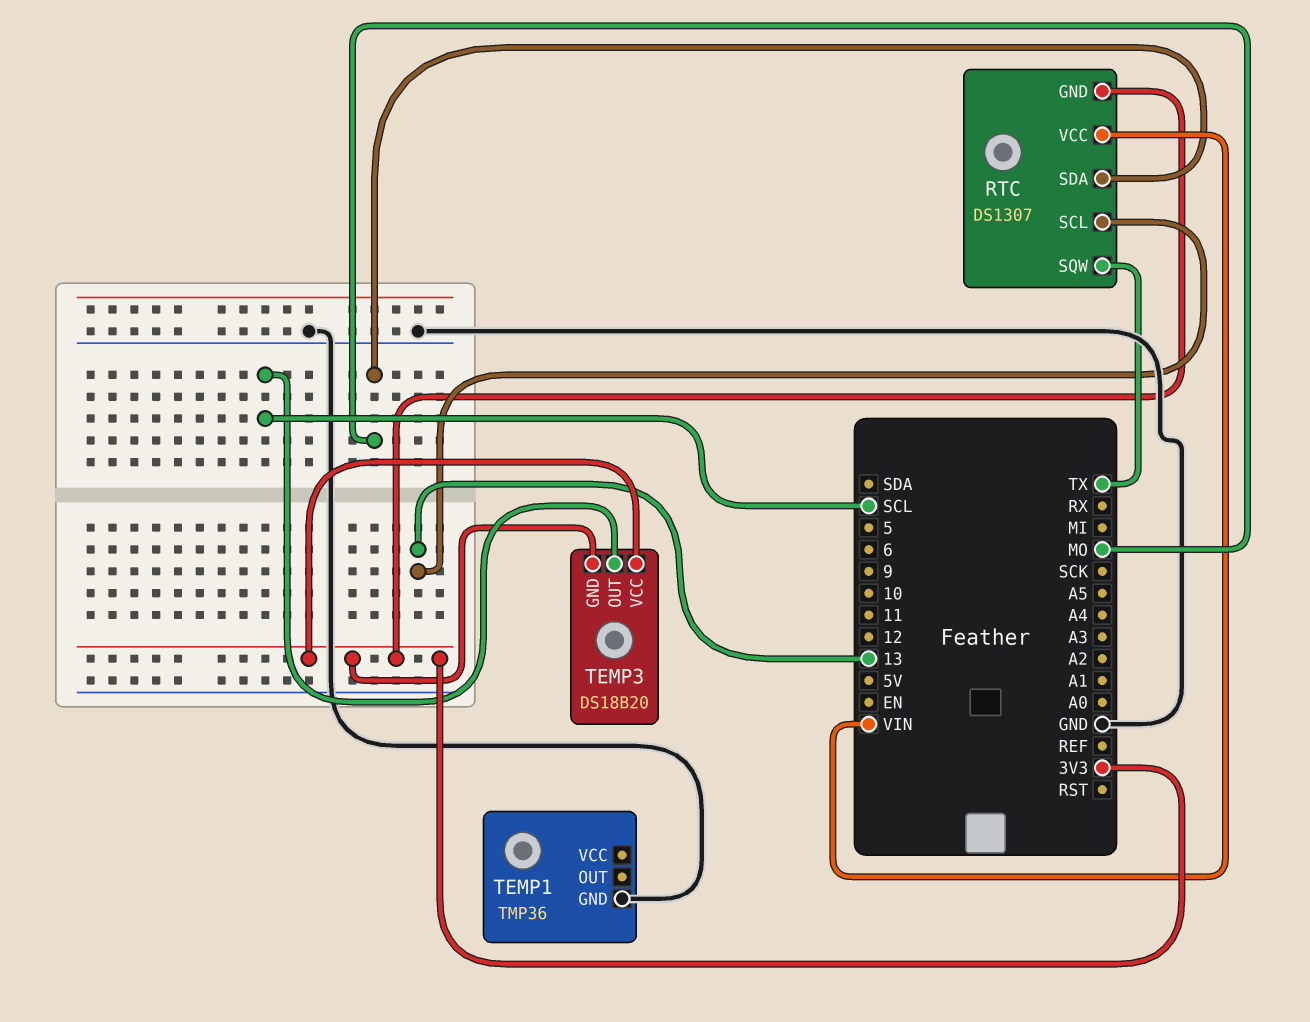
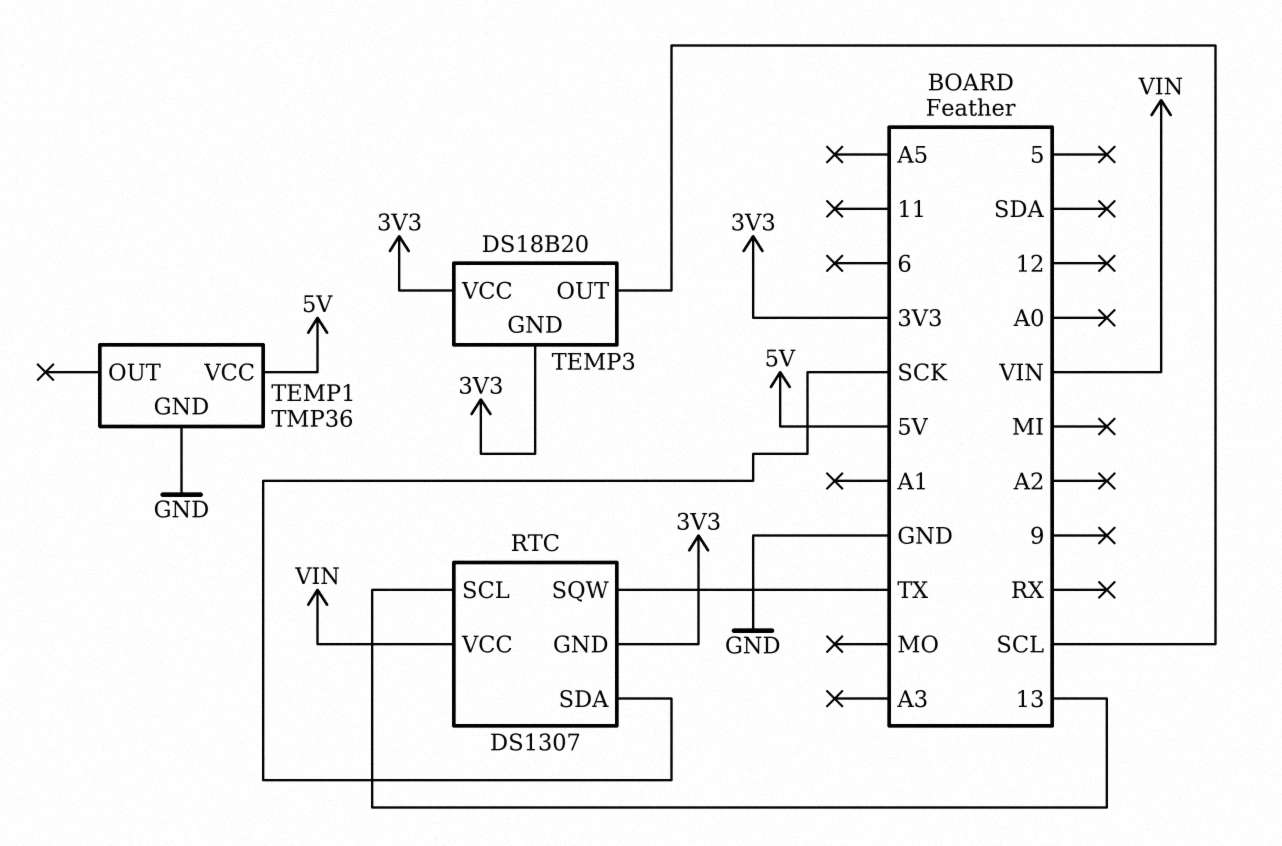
RTC pin SDA: MO -> SCK
TEMP1 pin VCC: none -> 5V

